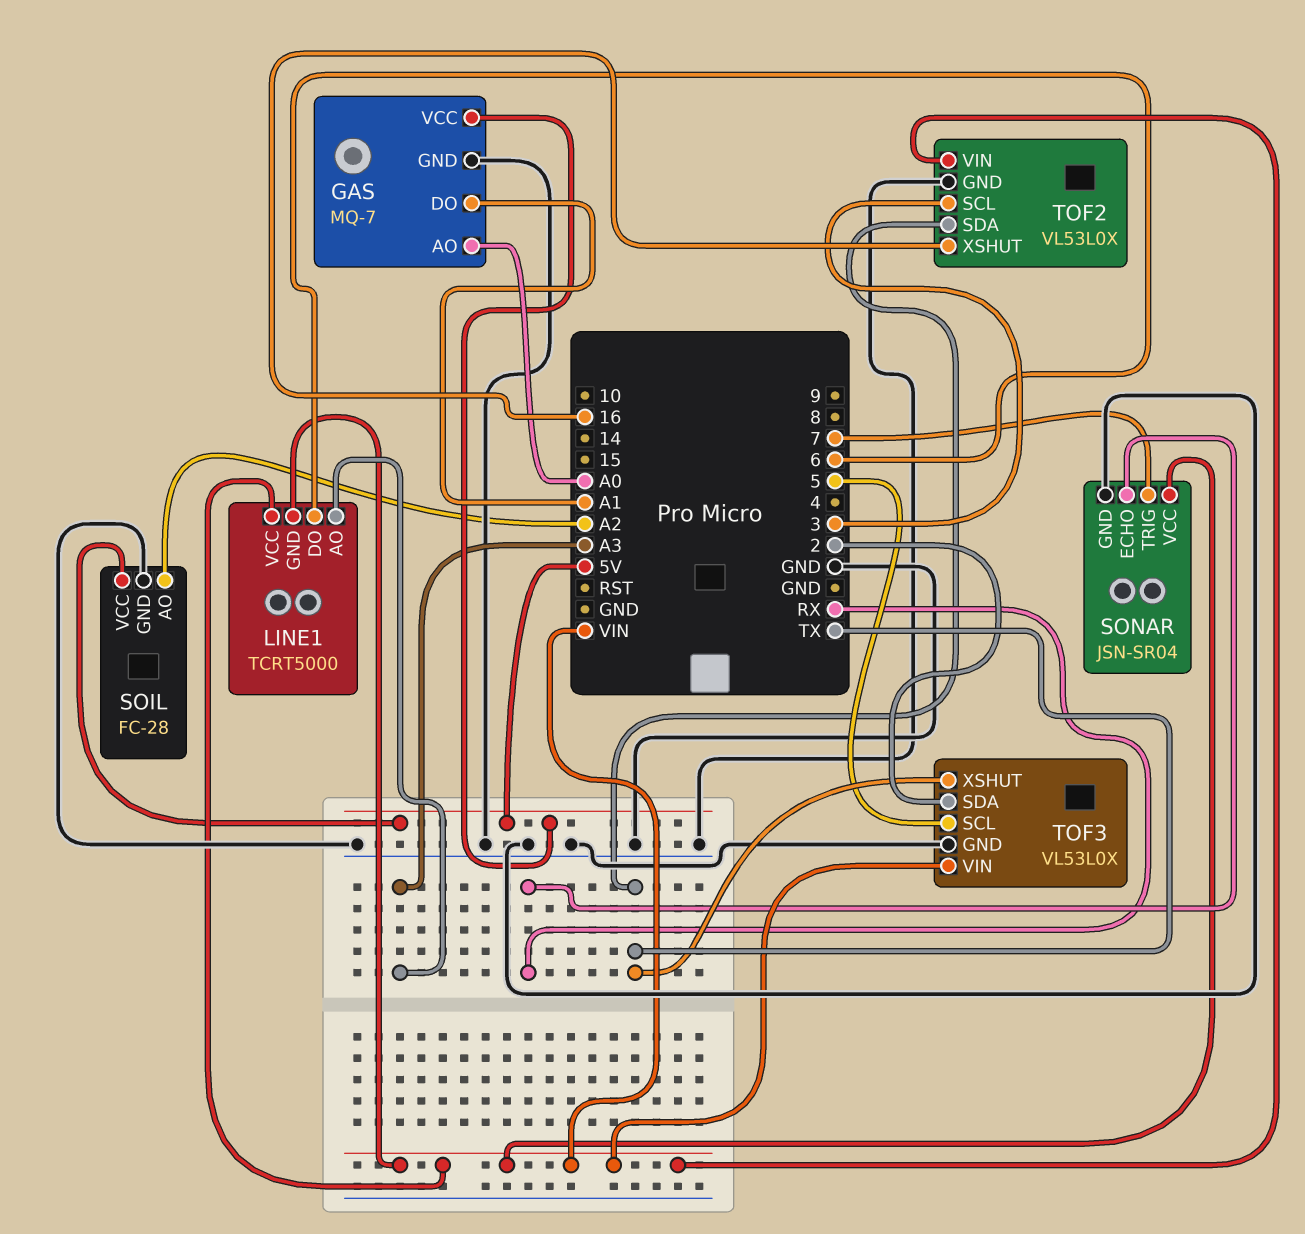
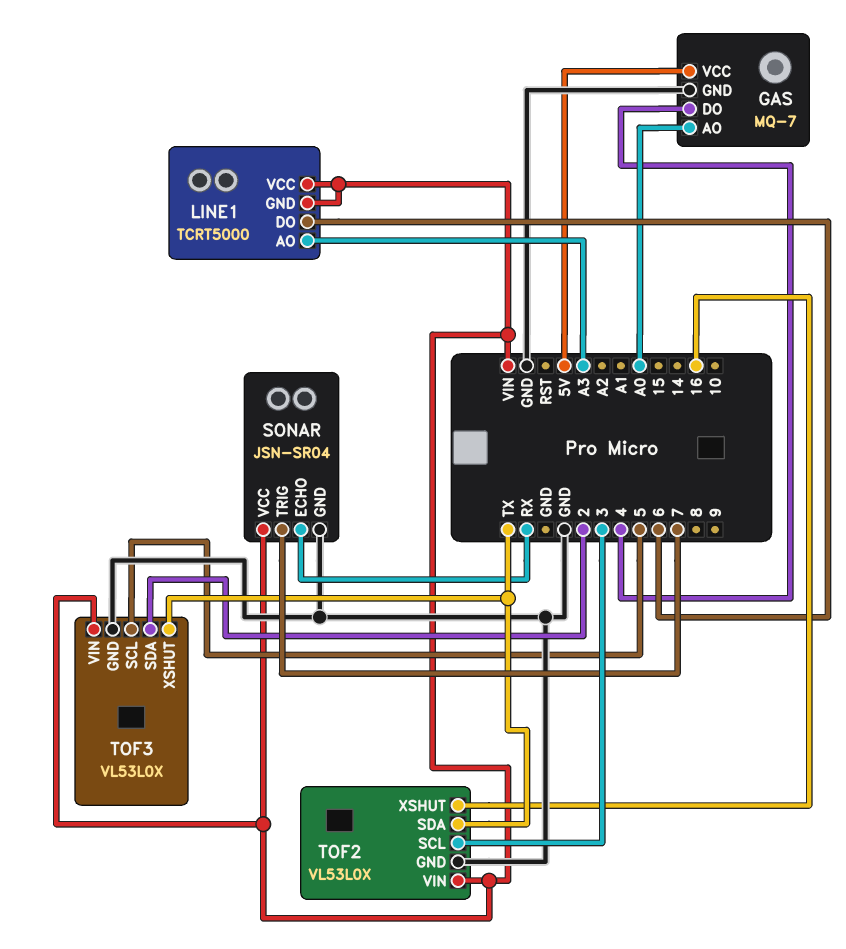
GAS pin DO: A1 -> 4
SOIL: FC-28 -> none
SOIL pin AO: A2 -> none
SOIL pin GND: GND -> none
SOIL pin VCC: 5V -> none

